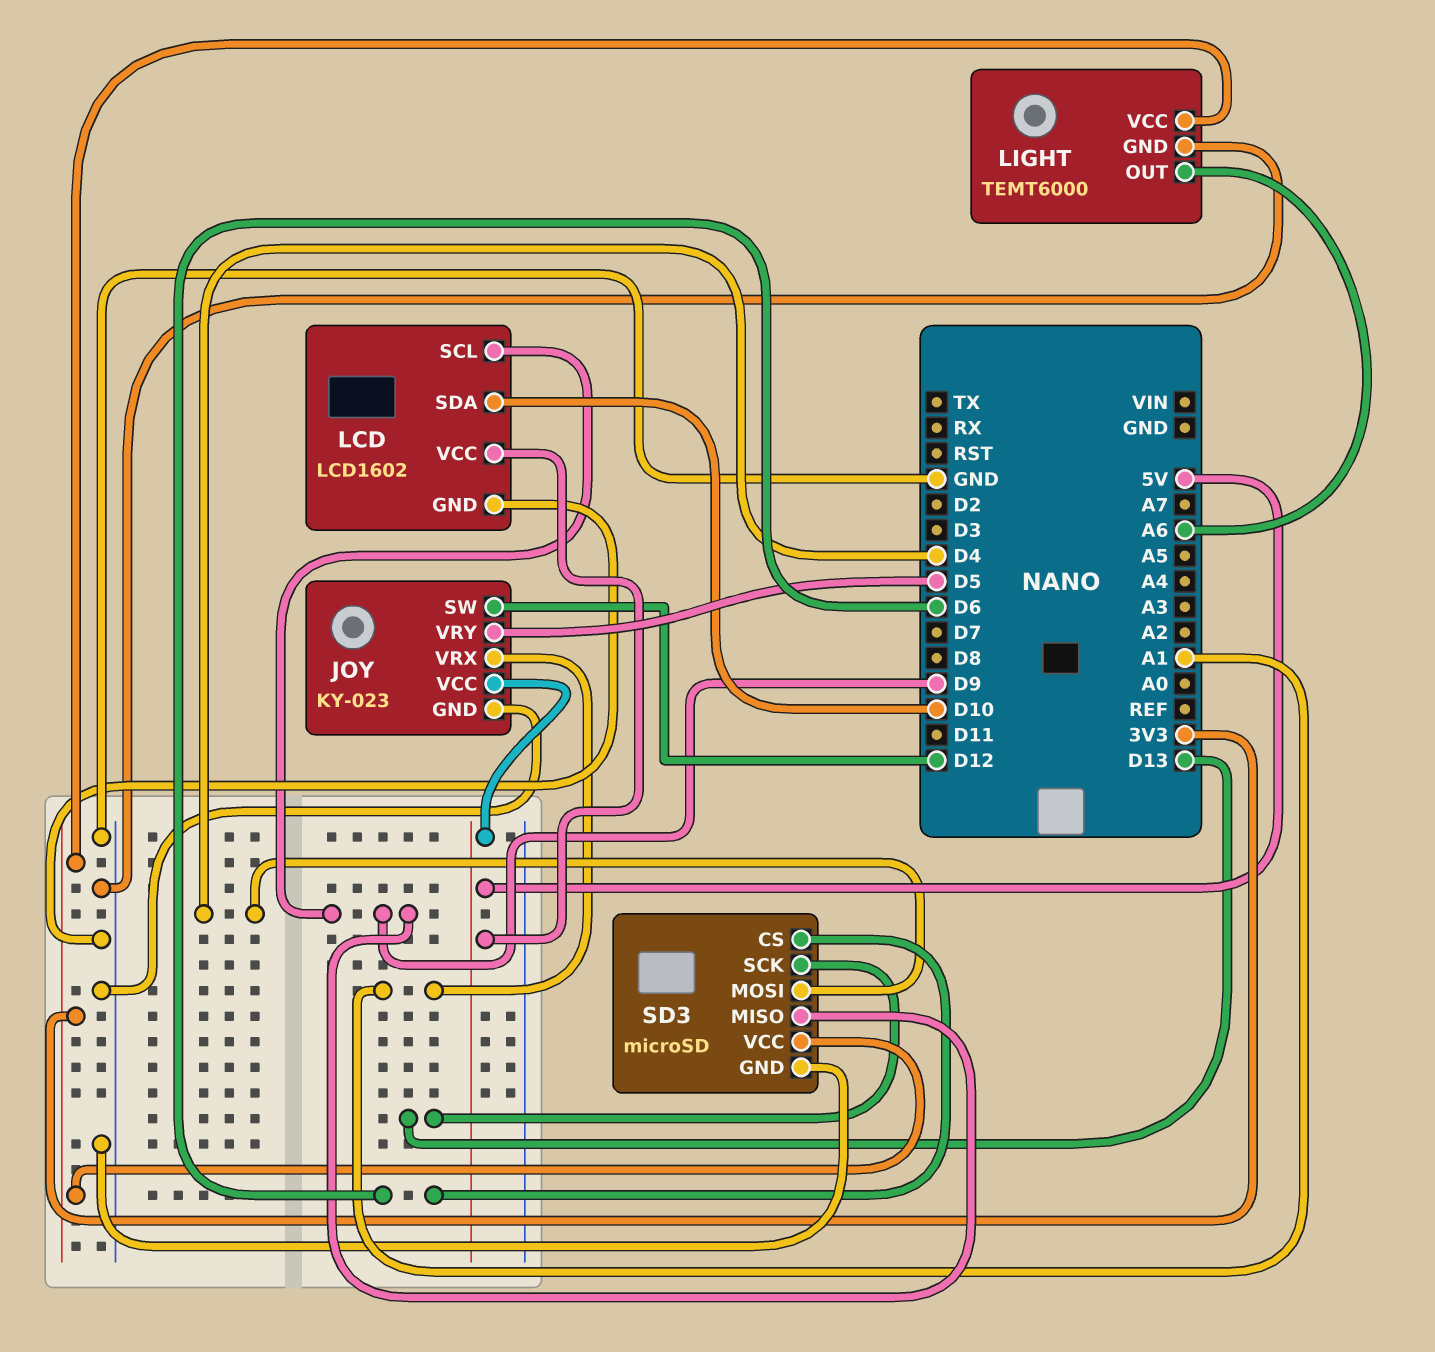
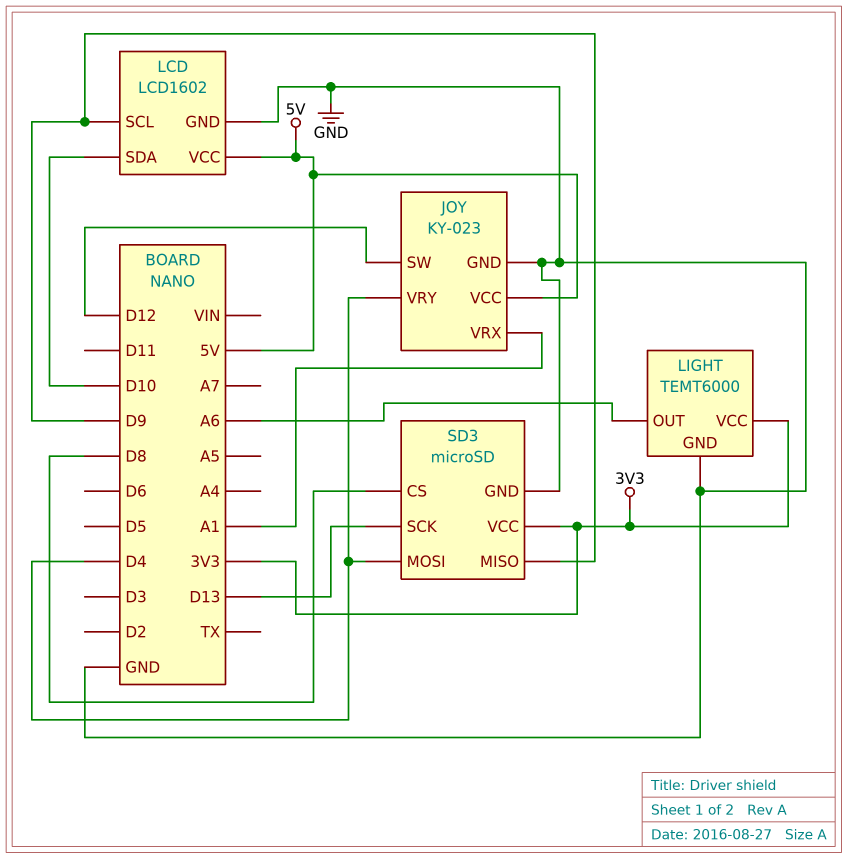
JOY pin VRY: D5 -> D4
SD3 pin CS: D6 -> D8

